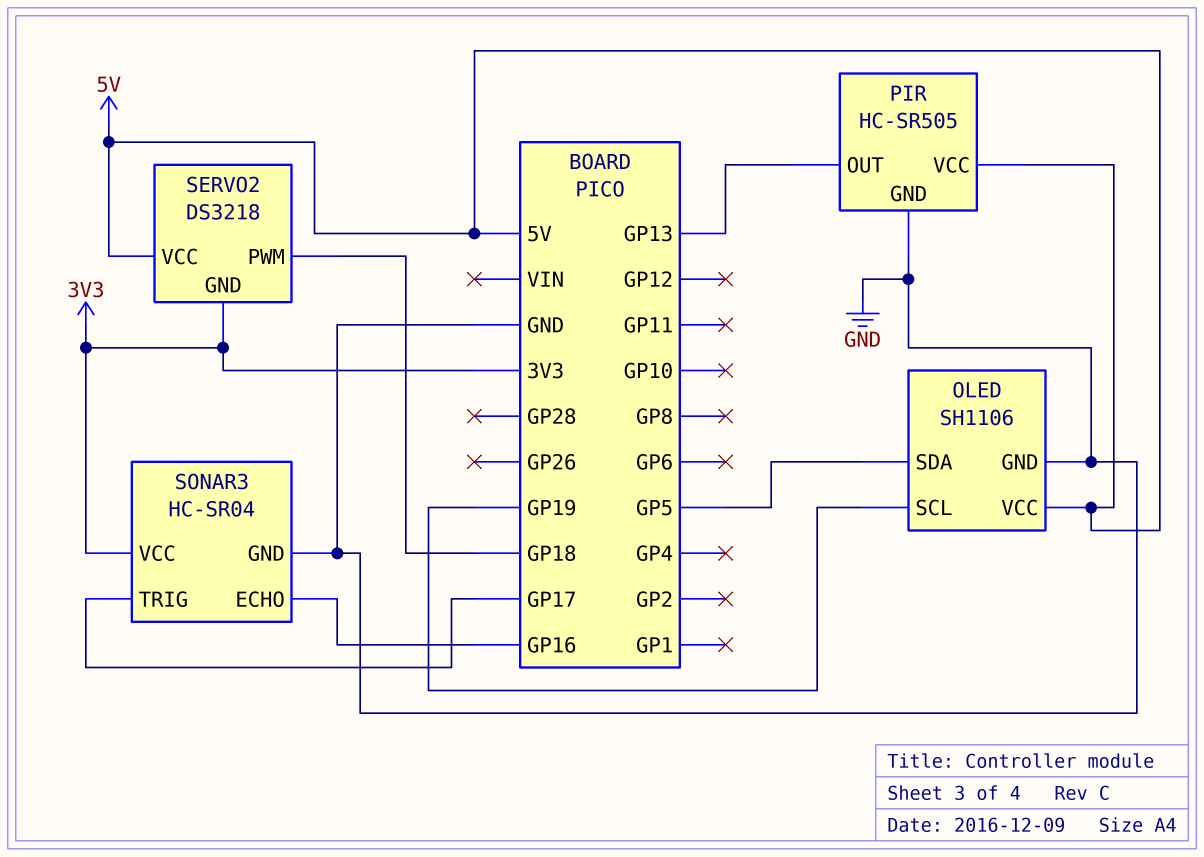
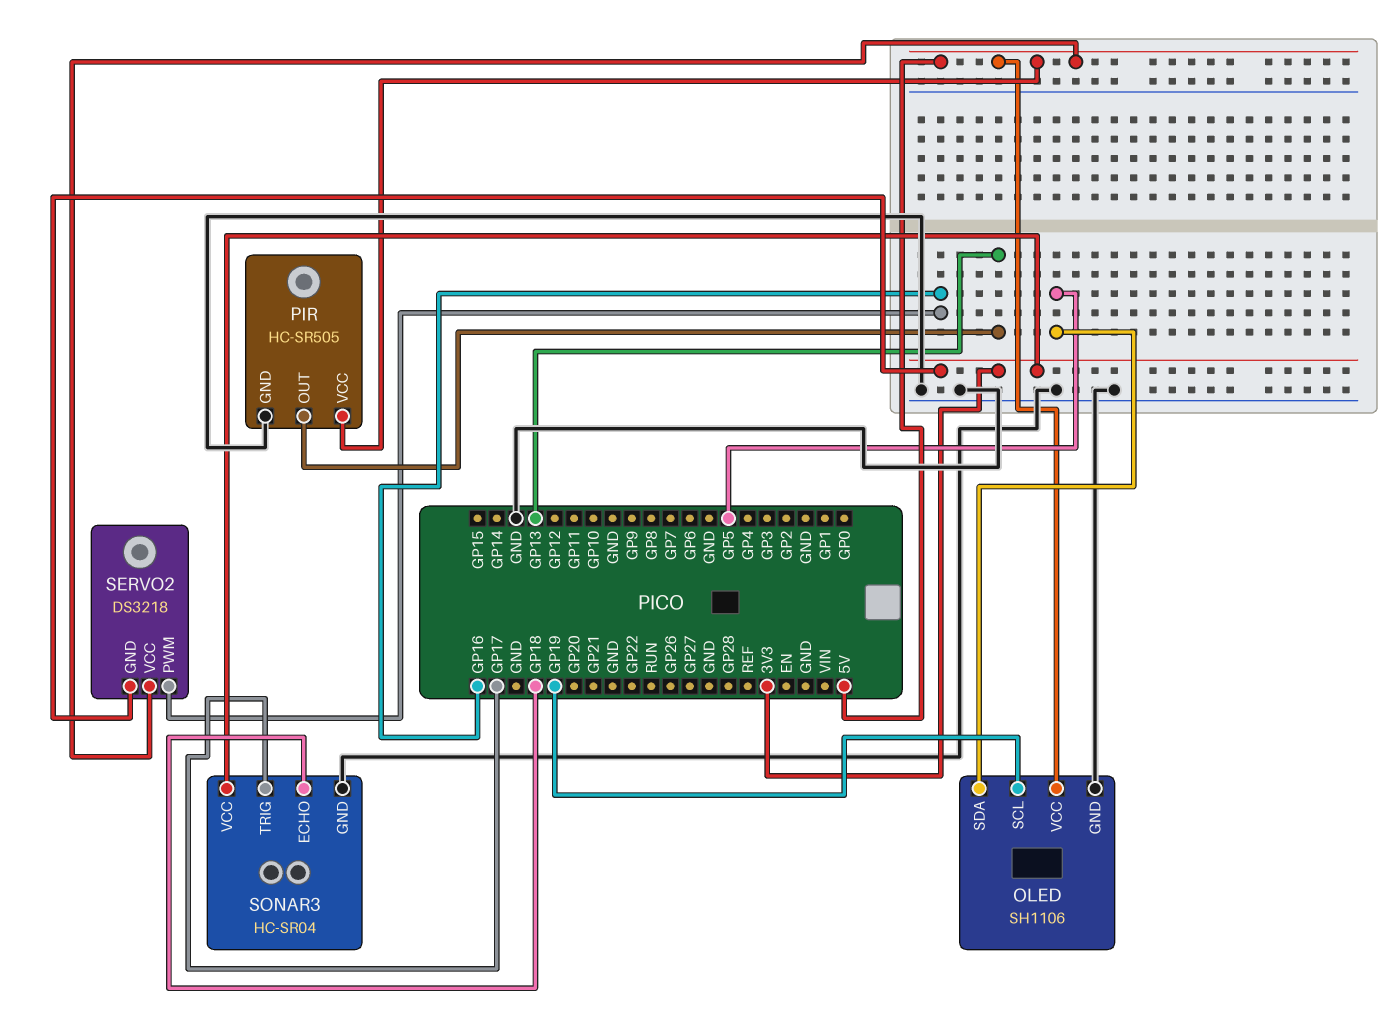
SERVO2 pin PWM: GP18 -> GP16
SONAR3 pin ECHO: GP16 -> GP18

